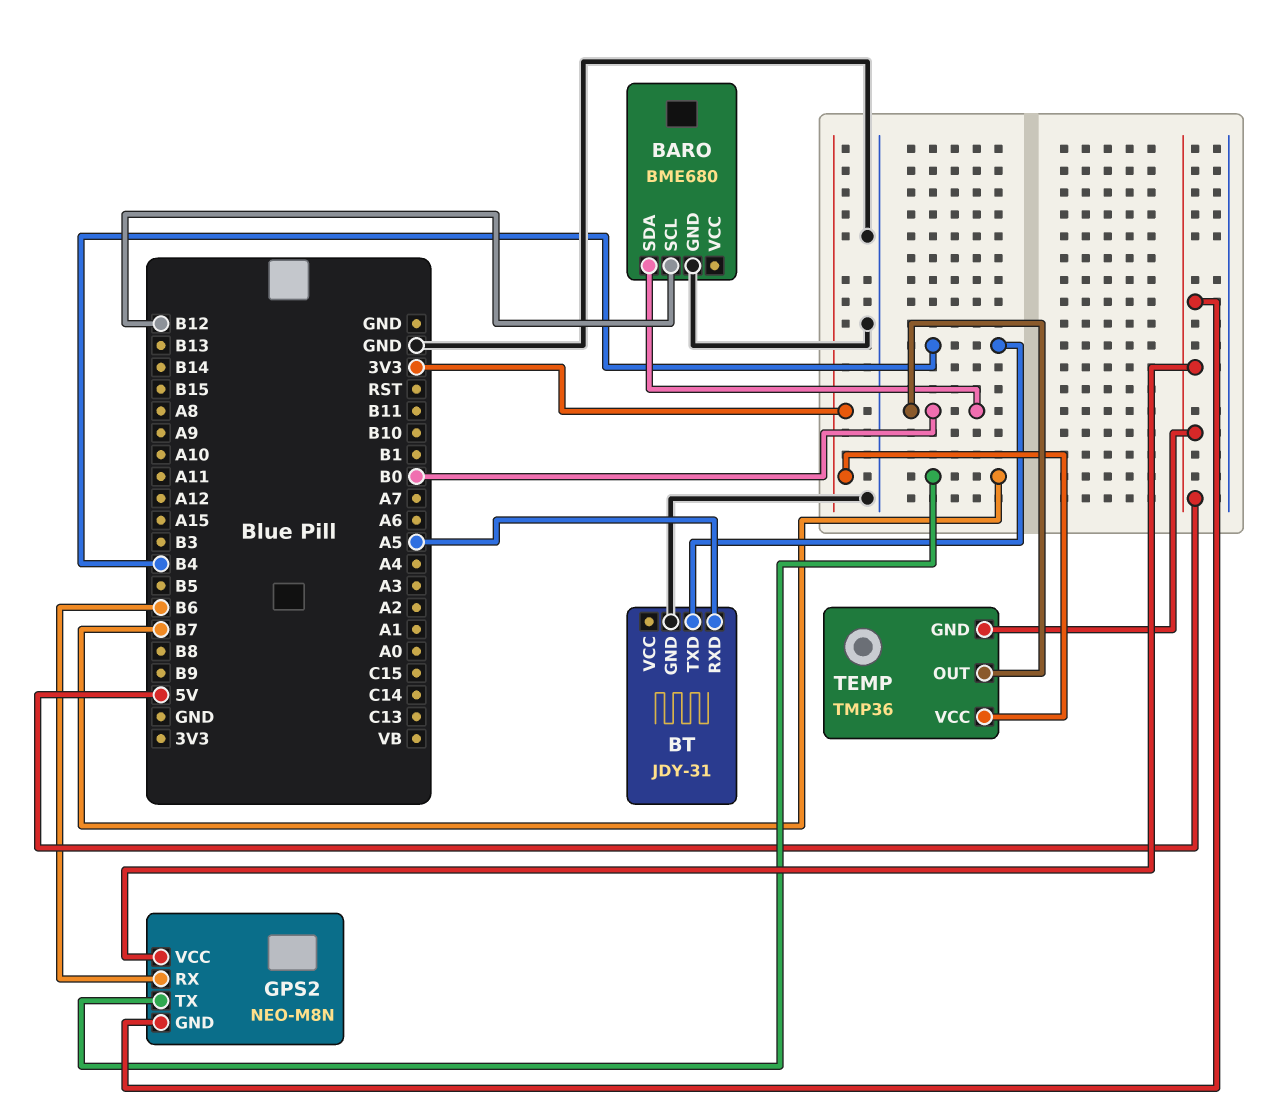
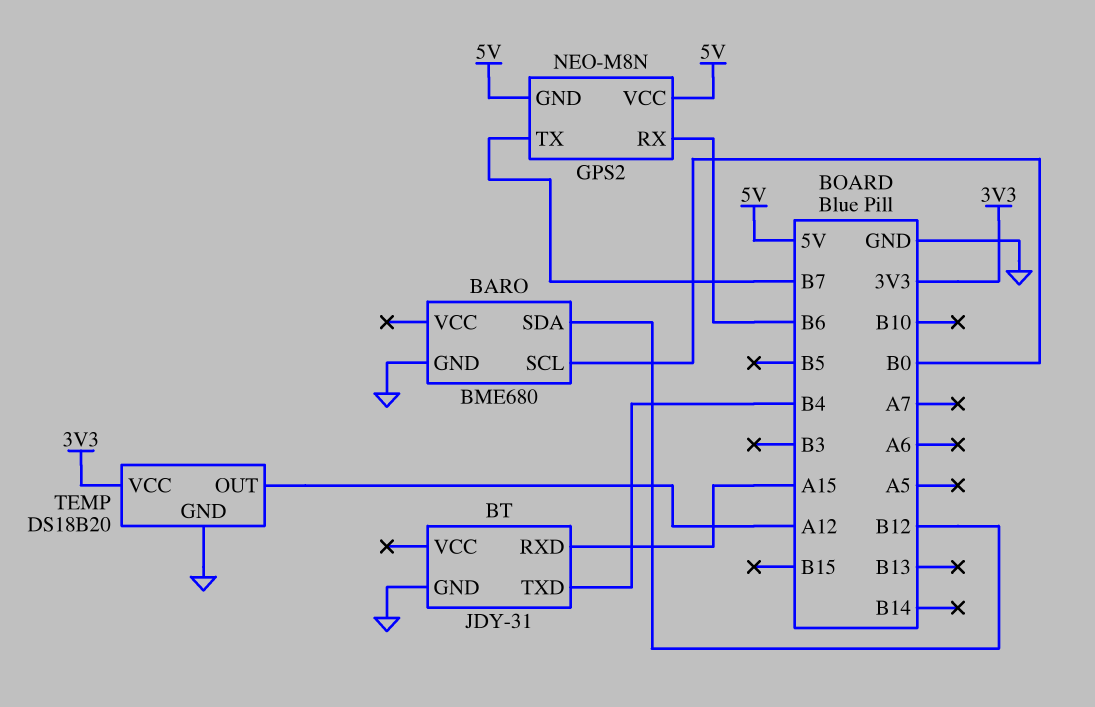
BARO pin SCL: B12 -> B0
BARO pin SDA: B0 -> B12
BT pin RXD: A5 -> A15
TEMP: TMP36 -> DS18B20
TEMP pin GND: 5V -> GND
TEMP pin OUT: B0 -> A12

